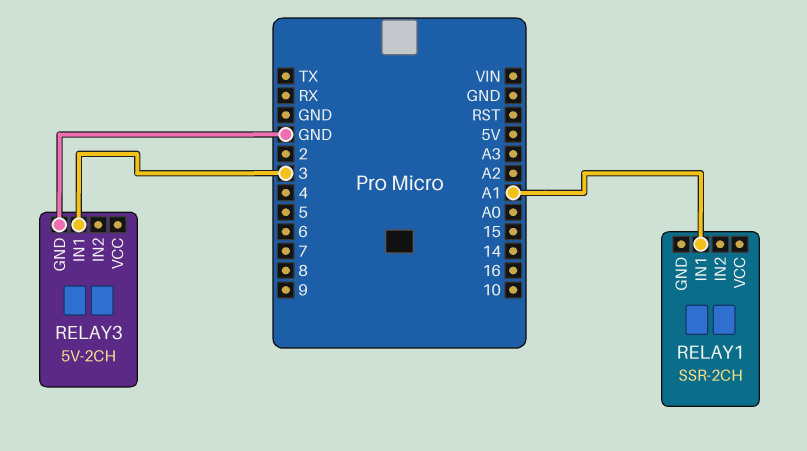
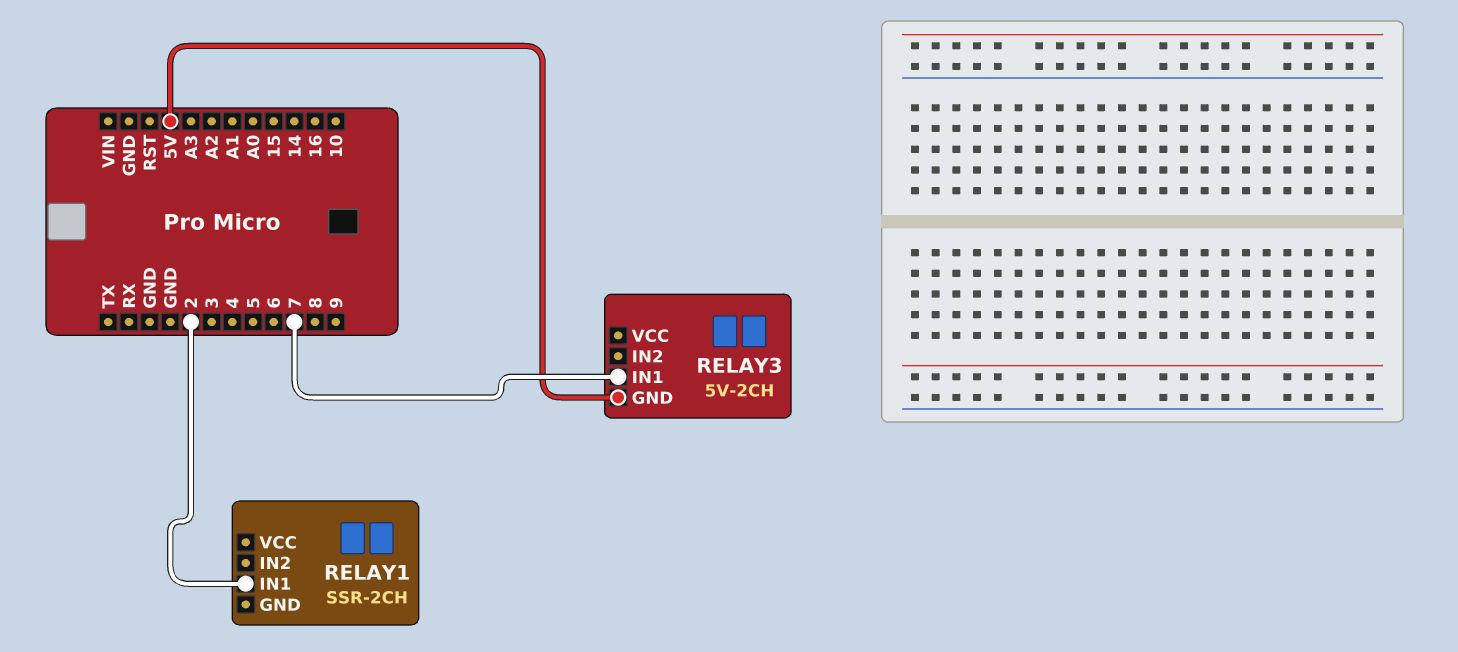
RELAY1 pin IN1: A1 -> 2
RELAY3 pin GND: GND -> 5V
RELAY3 pin IN1: 3 -> 7

